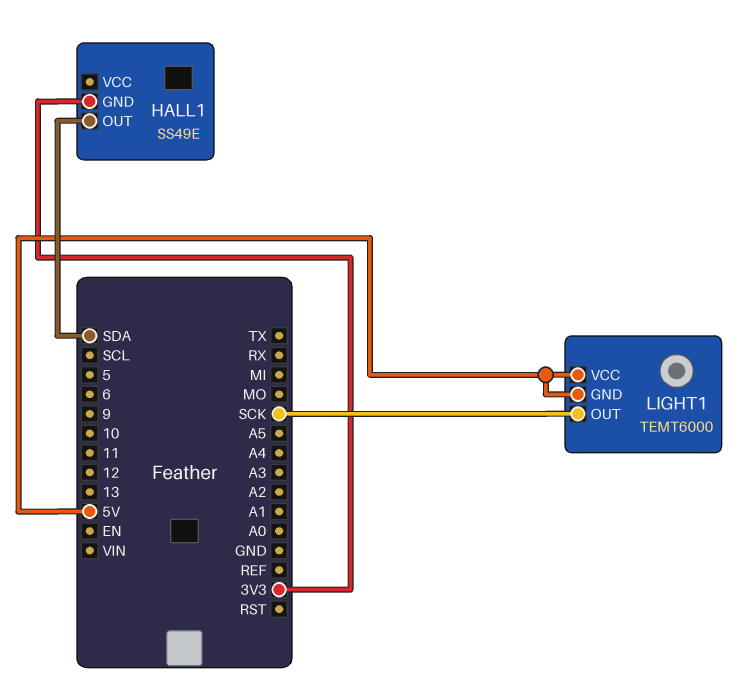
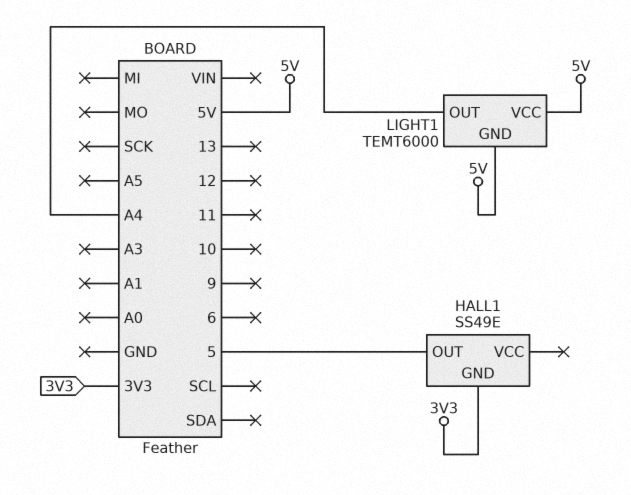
HALL1 pin OUT: SDA -> 5
LIGHT1 pin OUT: SCK -> A4

